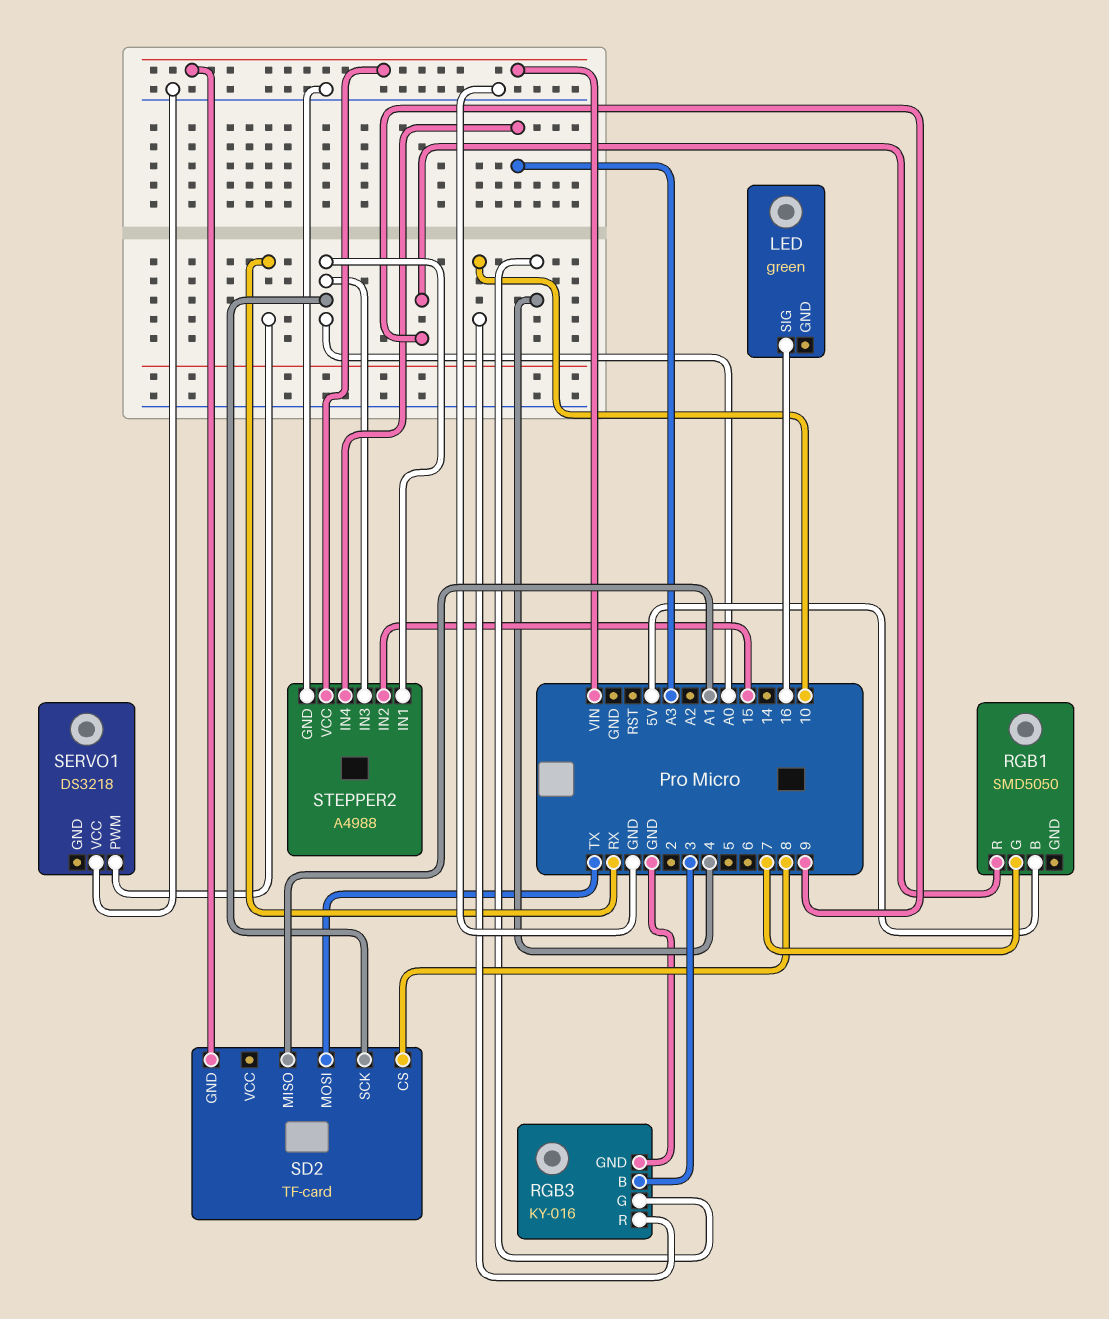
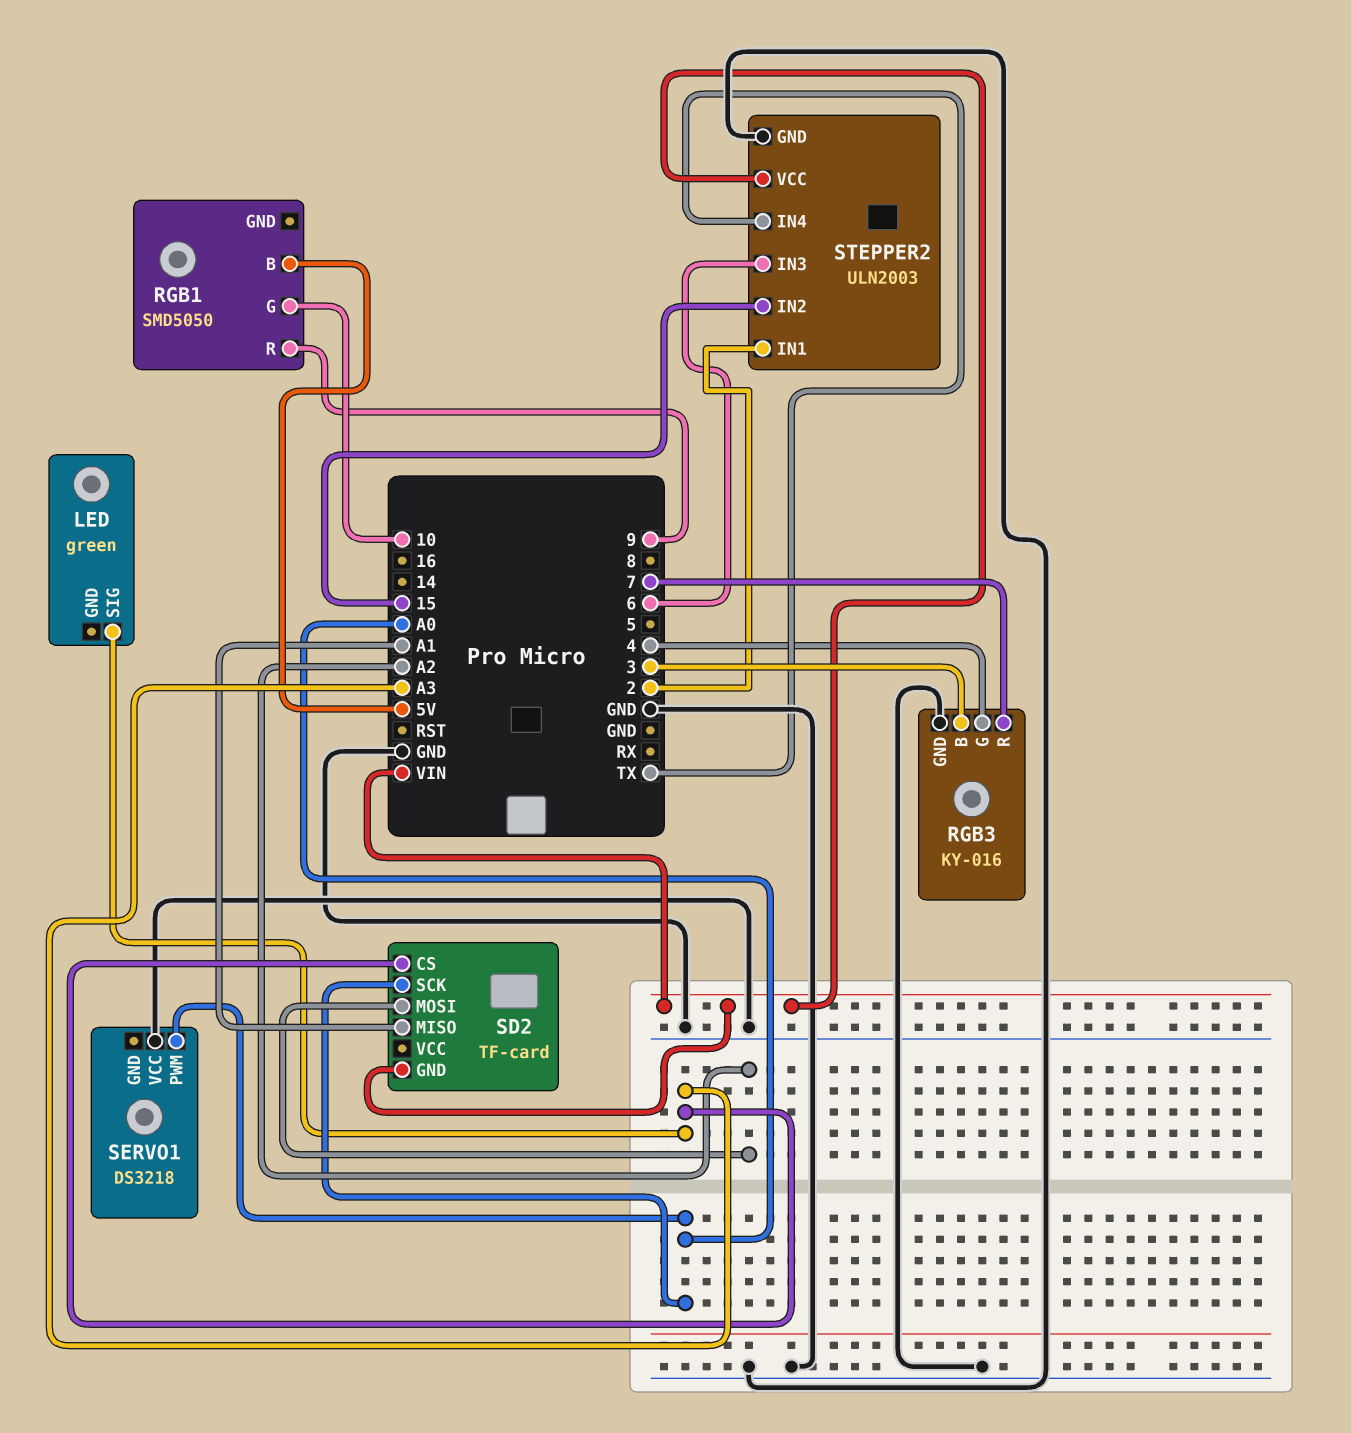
LED pin SIG: 16 -> A3
RGB1 pin G: 7 -> 10
RGB3 pin R: 10 -> 7
SD2 pin CS: 8 -> A3
SD2 pin MOSI: TX -> A2
SERVO1 pin PWM: RX -> A0
STEPPER2: A4988 -> ULN2003
STEPPER2 pin IN1: A0 -> 2
STEPPER2 pin IN3: A0 -> 6
STEPPER2 pin IN4: A3 -> TX

